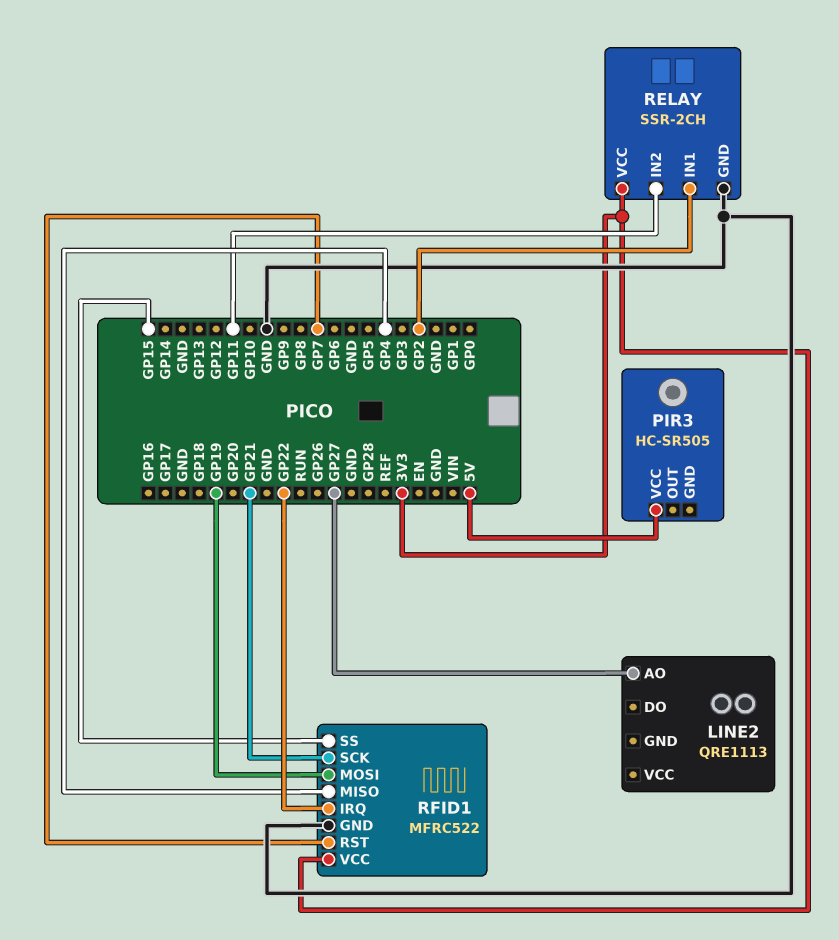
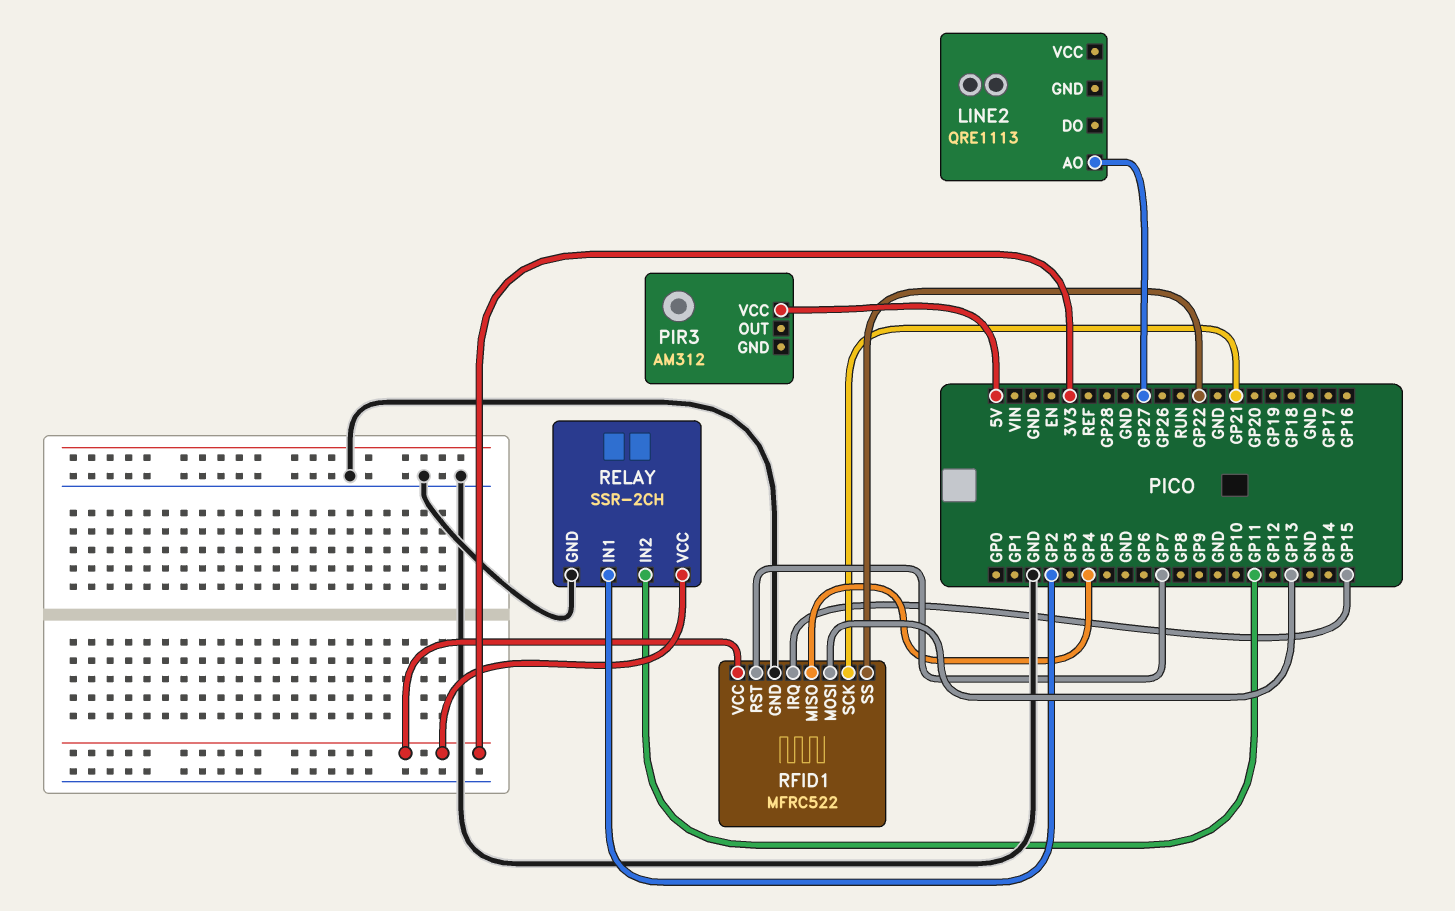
PIR3: HC-SR505 -> AM312
RFID1 pin IRQ: GP22 -> GP15
RFID1 pin MOSI: GP19 -> GP13
RFID1 pin SS: GP15 -> GP22

